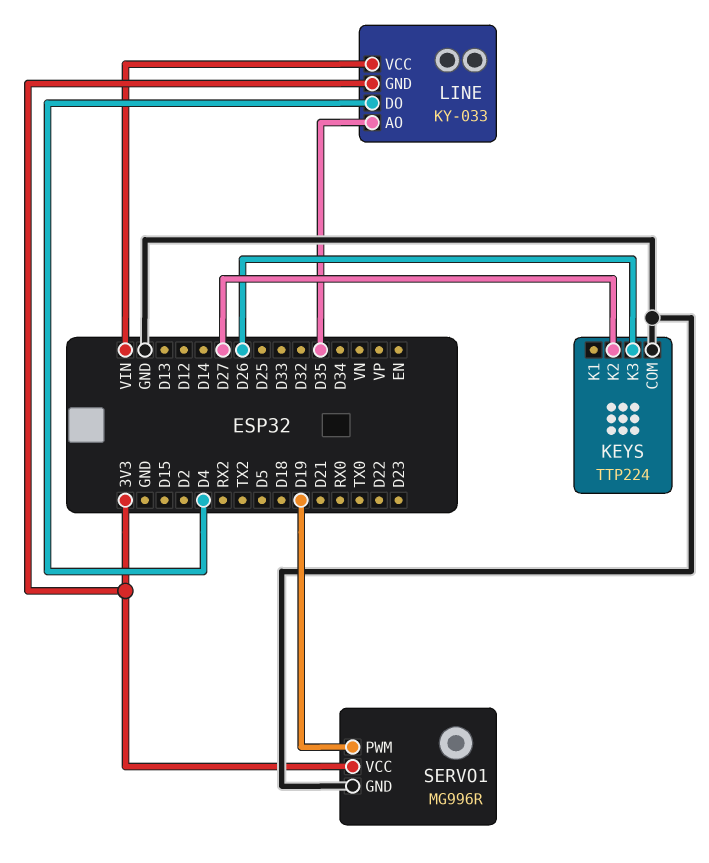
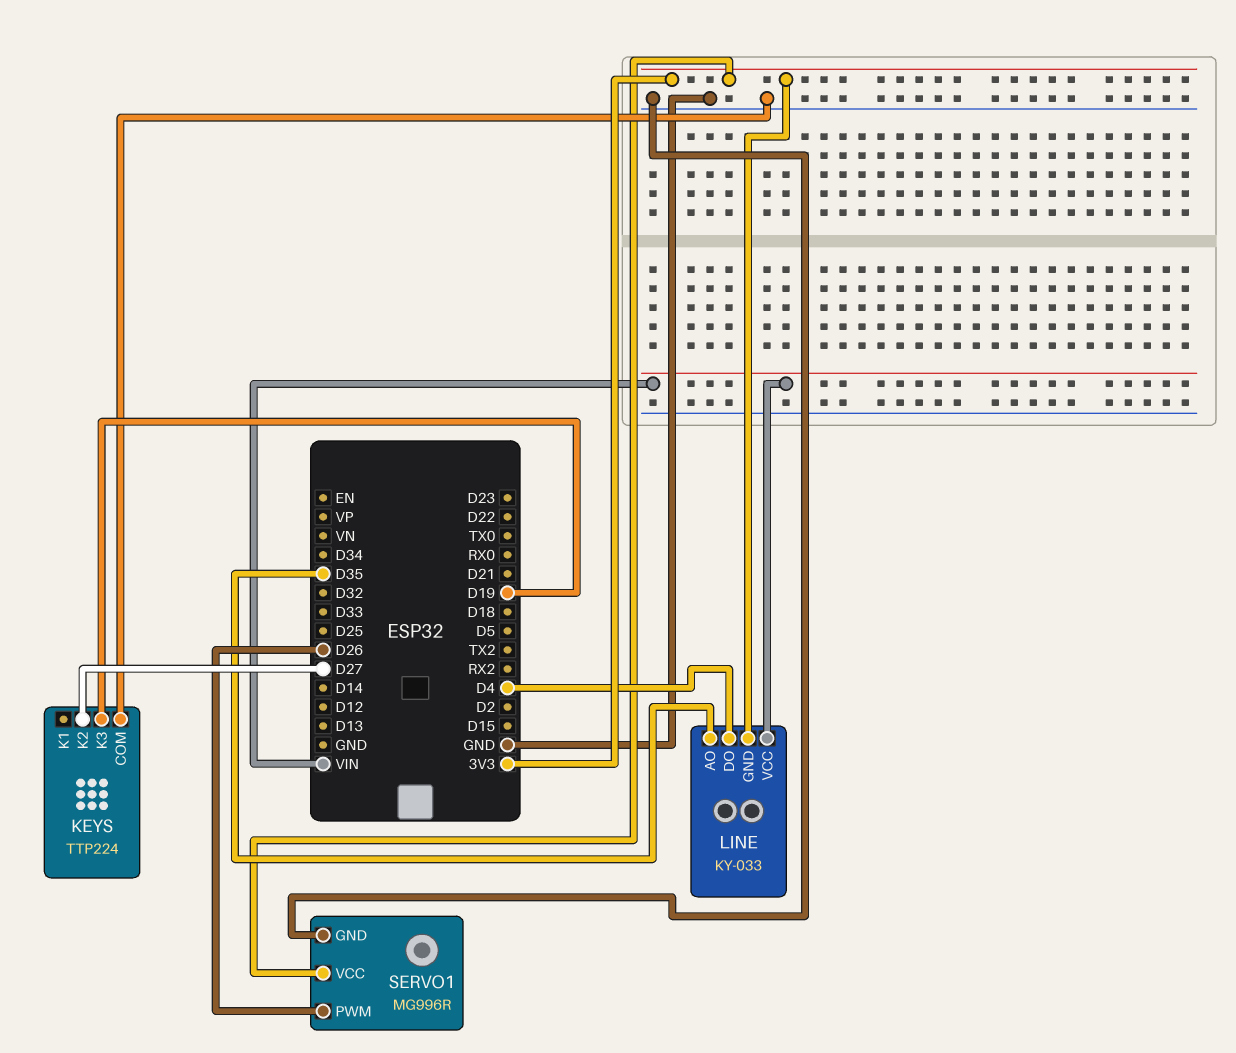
KEYS pin K3: D26 -> D19
SERVO1 pin PWM: D19 -> D26

